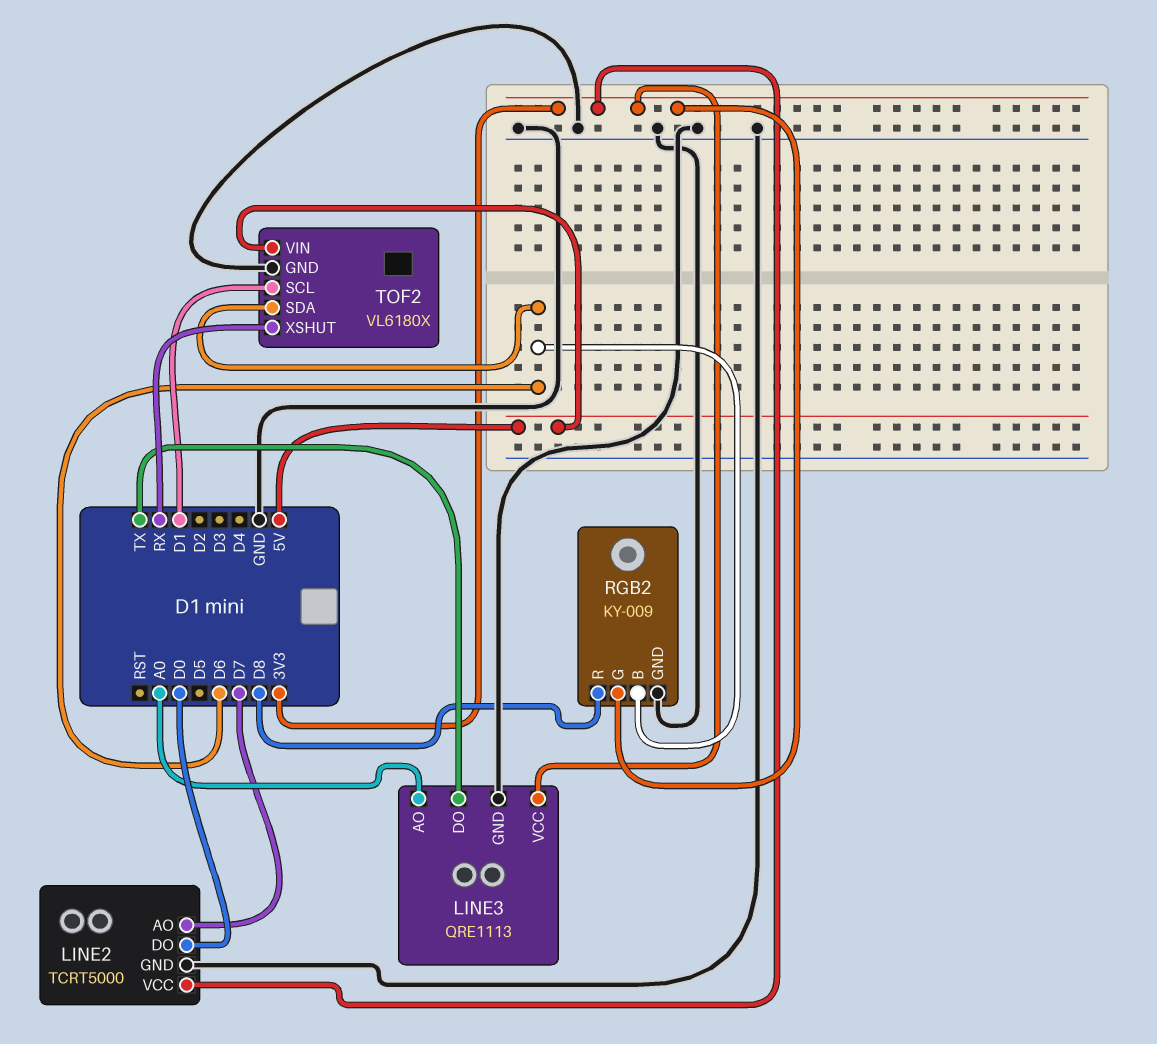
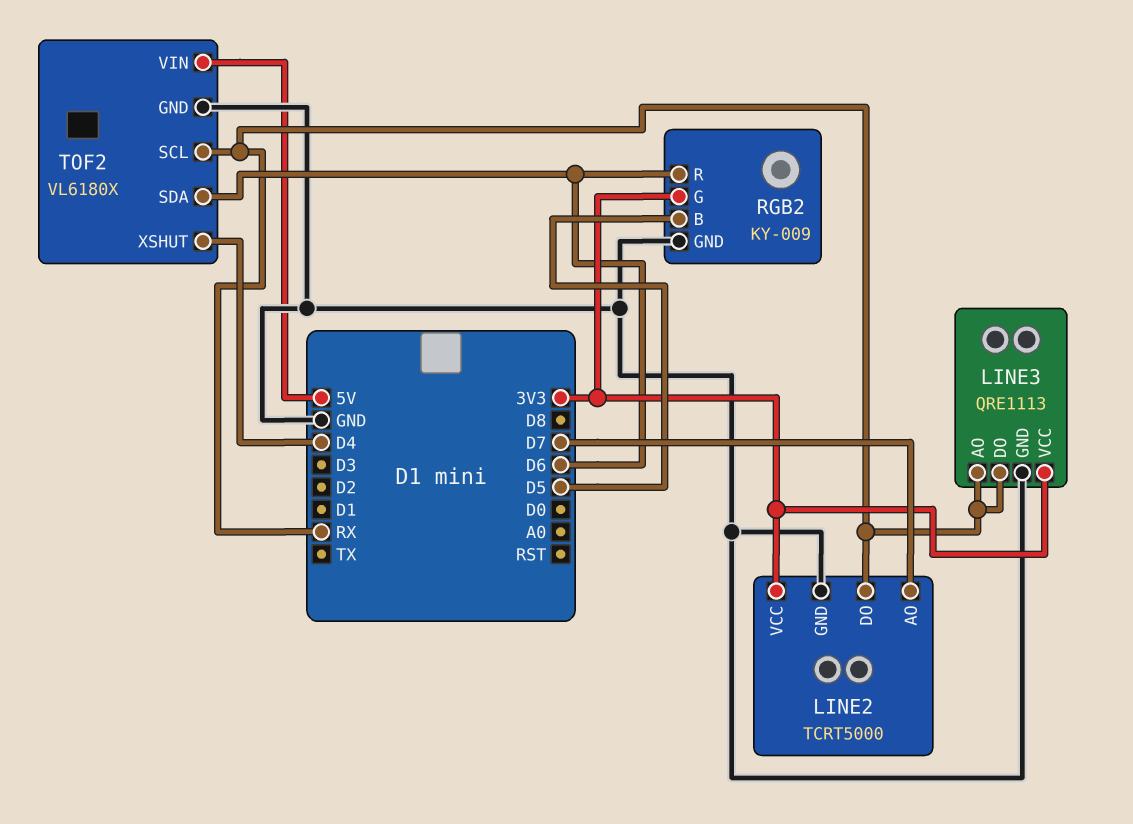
LINE2 pin DO: D0 -> RX
LINE3 pin AO: A0 -> RX
LINE3 pin DO: TX -> RX
RGB2 pin B: D6 -> D5
RGB2 pin R: D8 -> D6
TOF2 pin SCL: D1 -> RX
TOF2 pin XSHUT: RX -> D4

